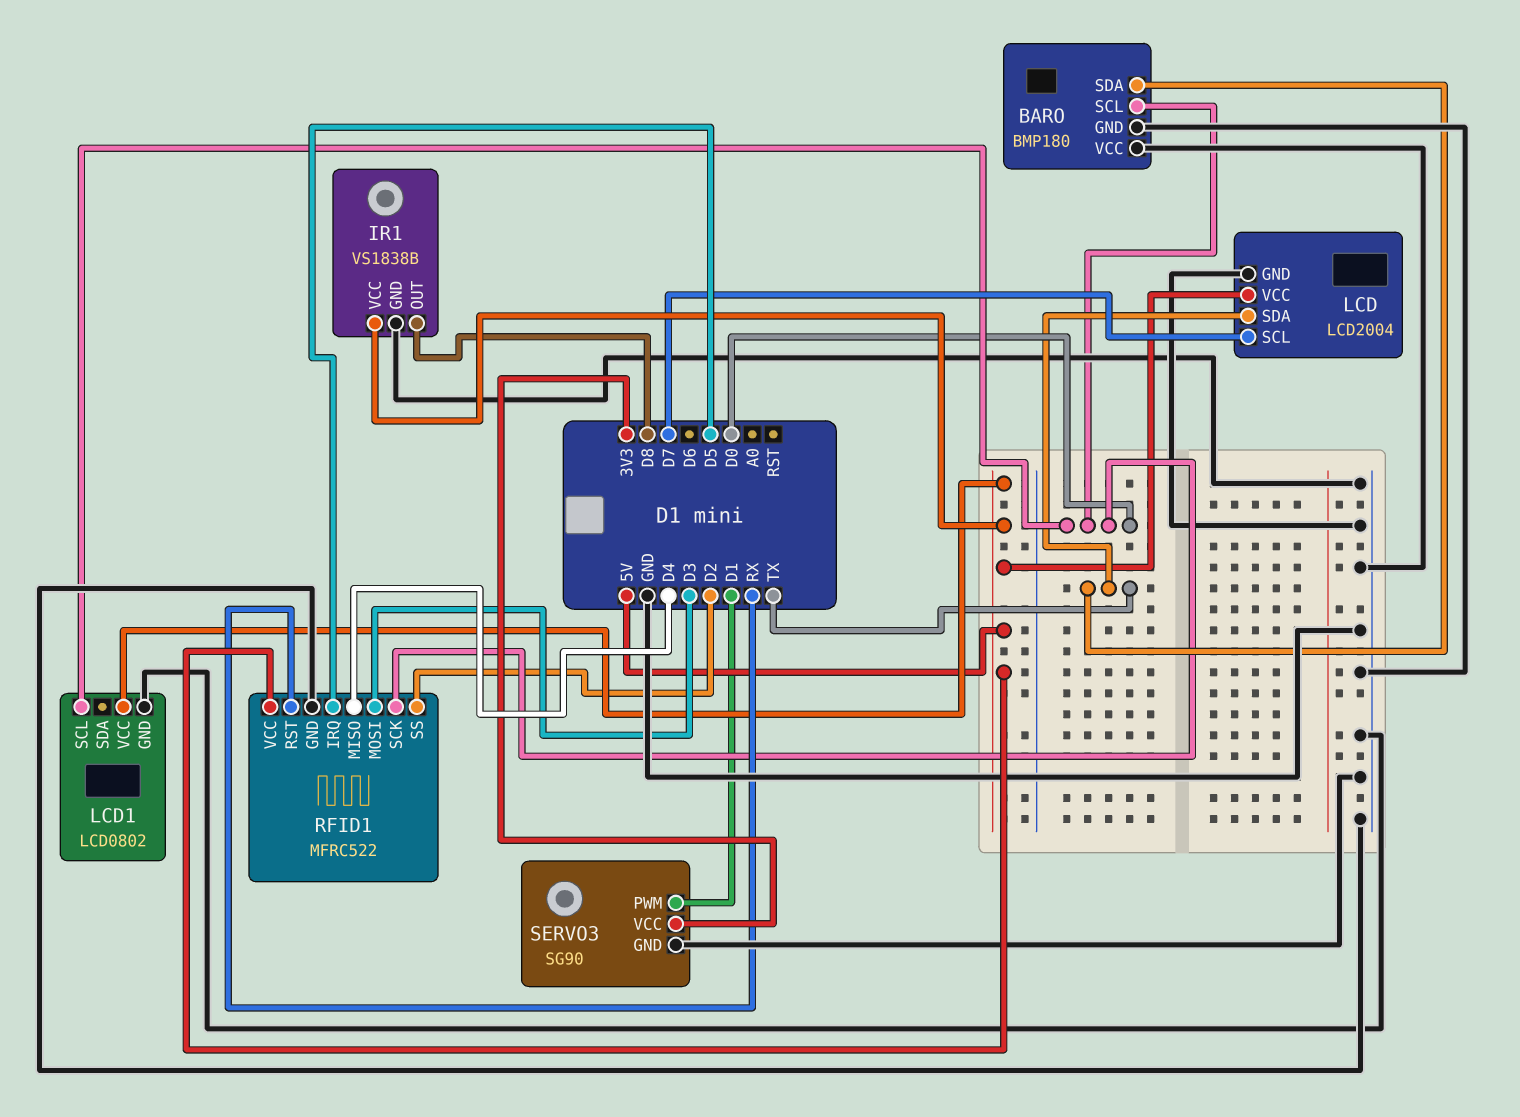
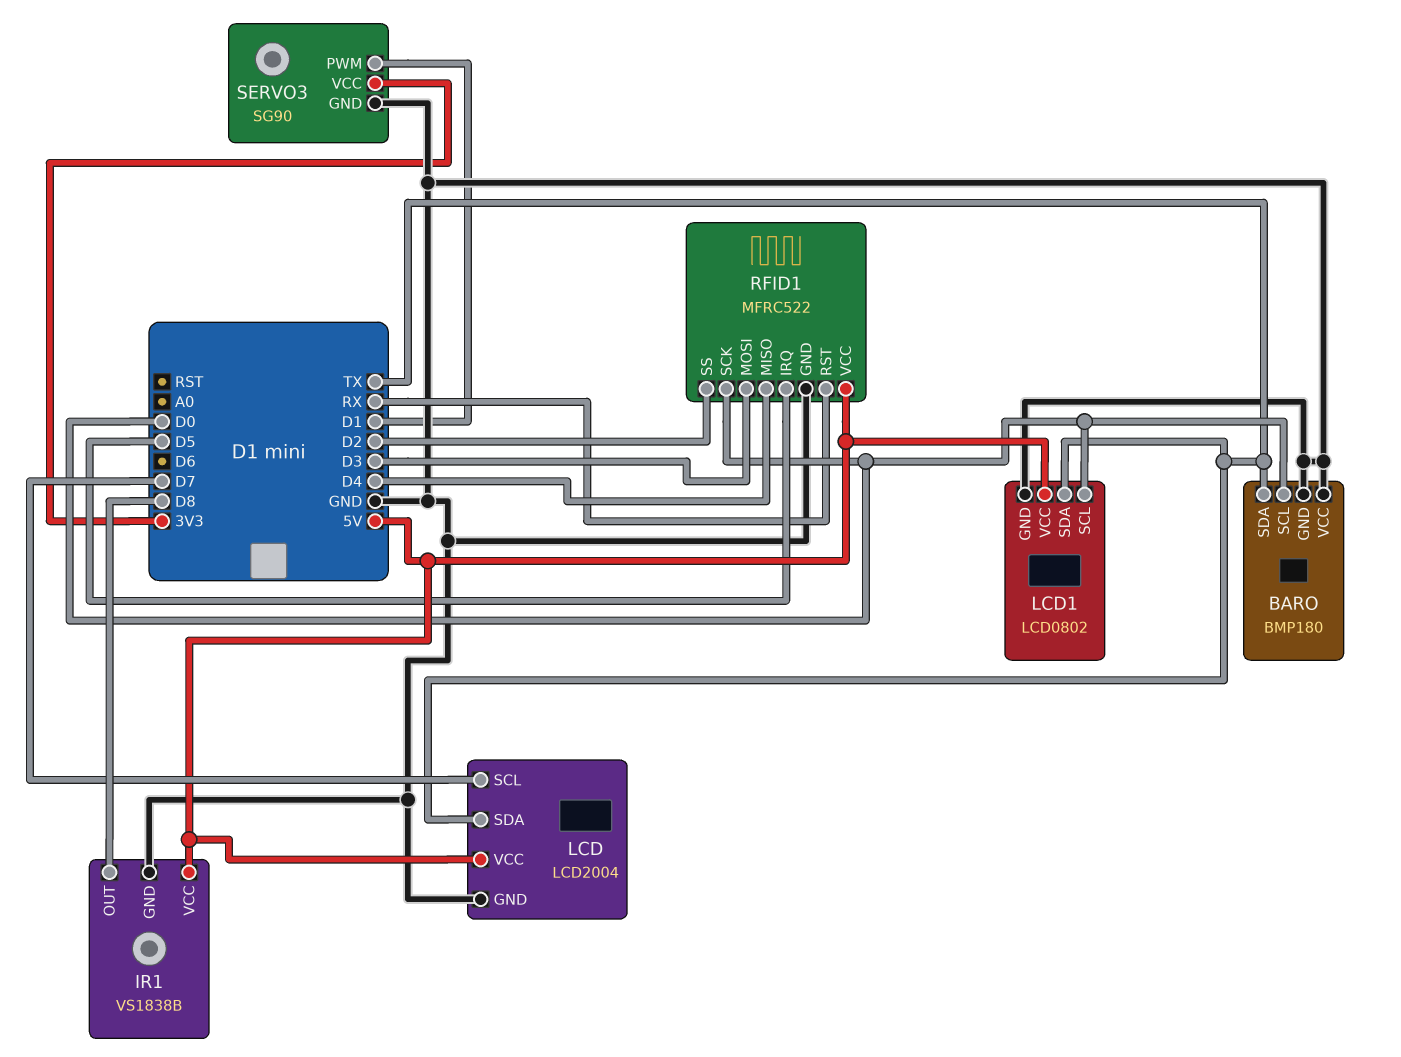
LCD1 pin SDA: none -> TX

